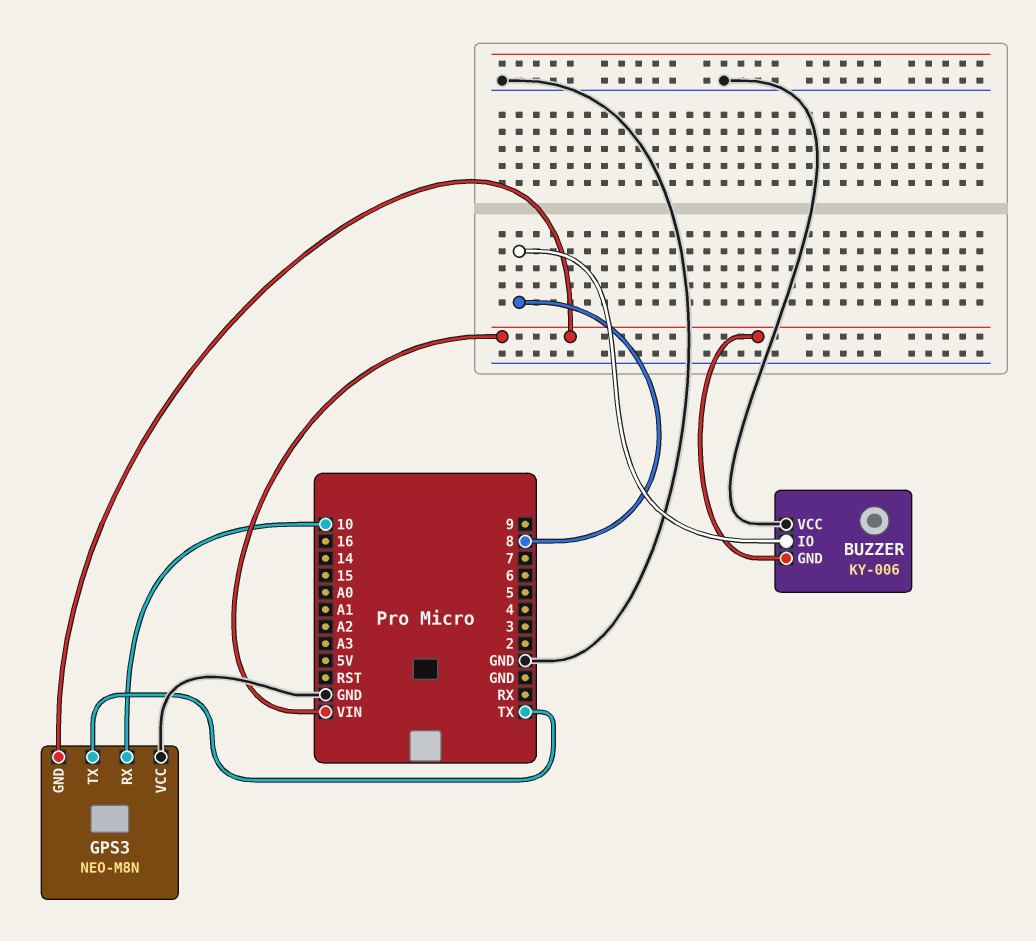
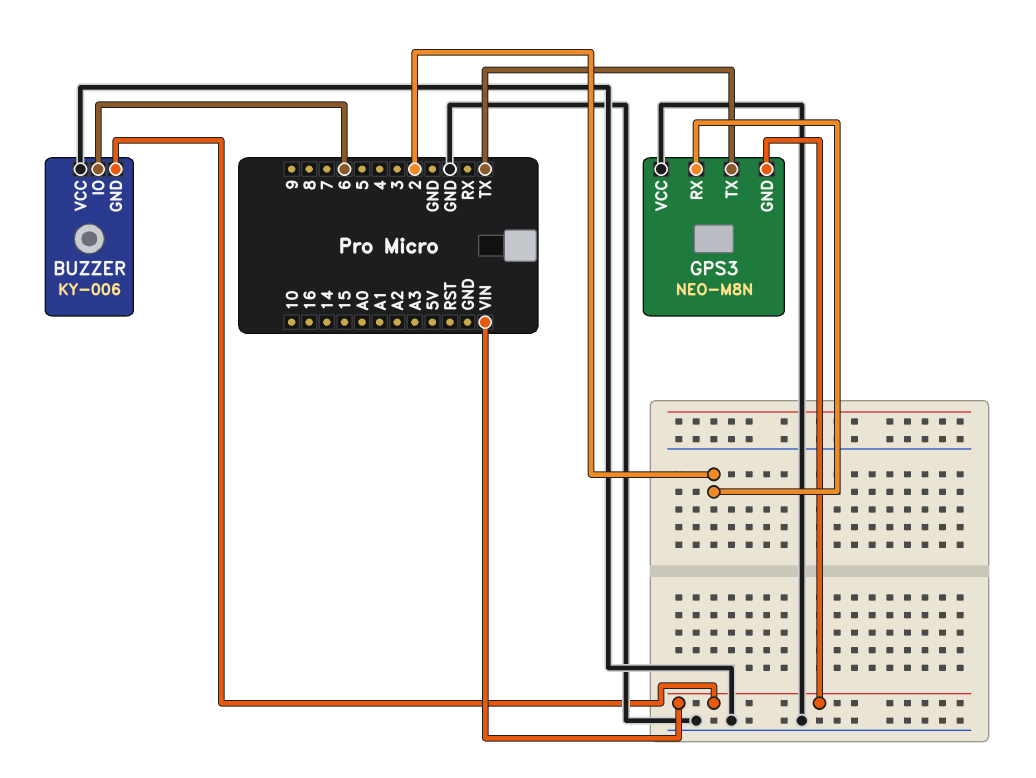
BUZZER pin IO: 8 -> 6
GPS3 pin RX: 10 -> 2

